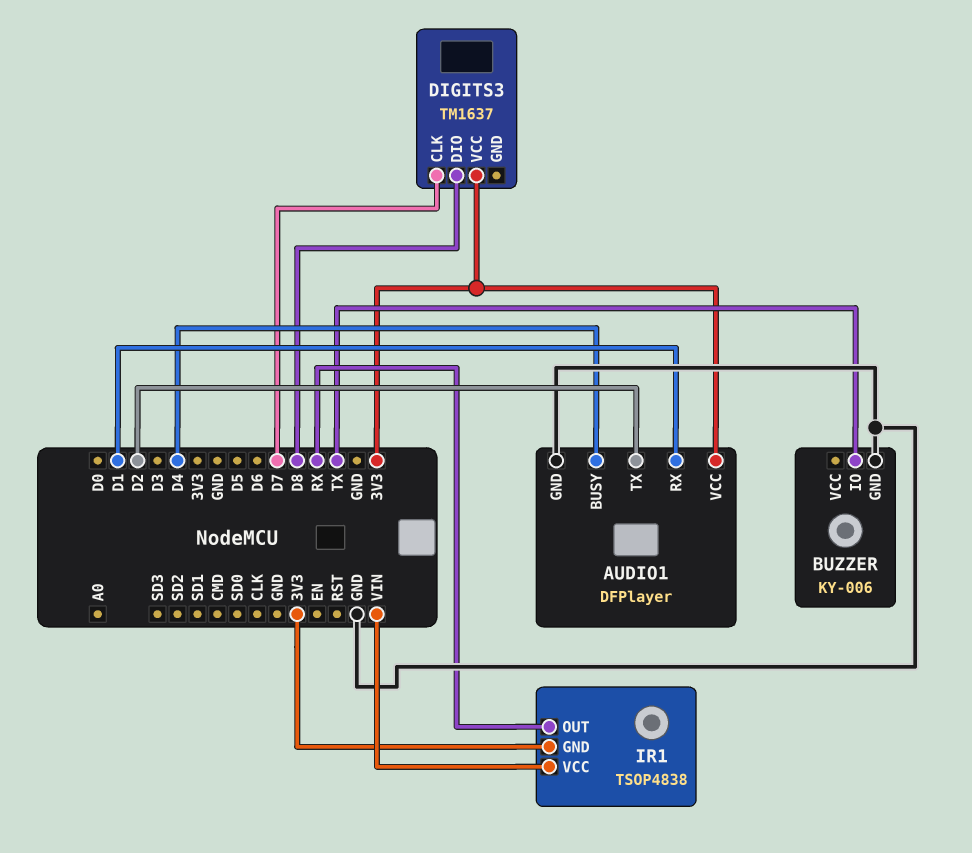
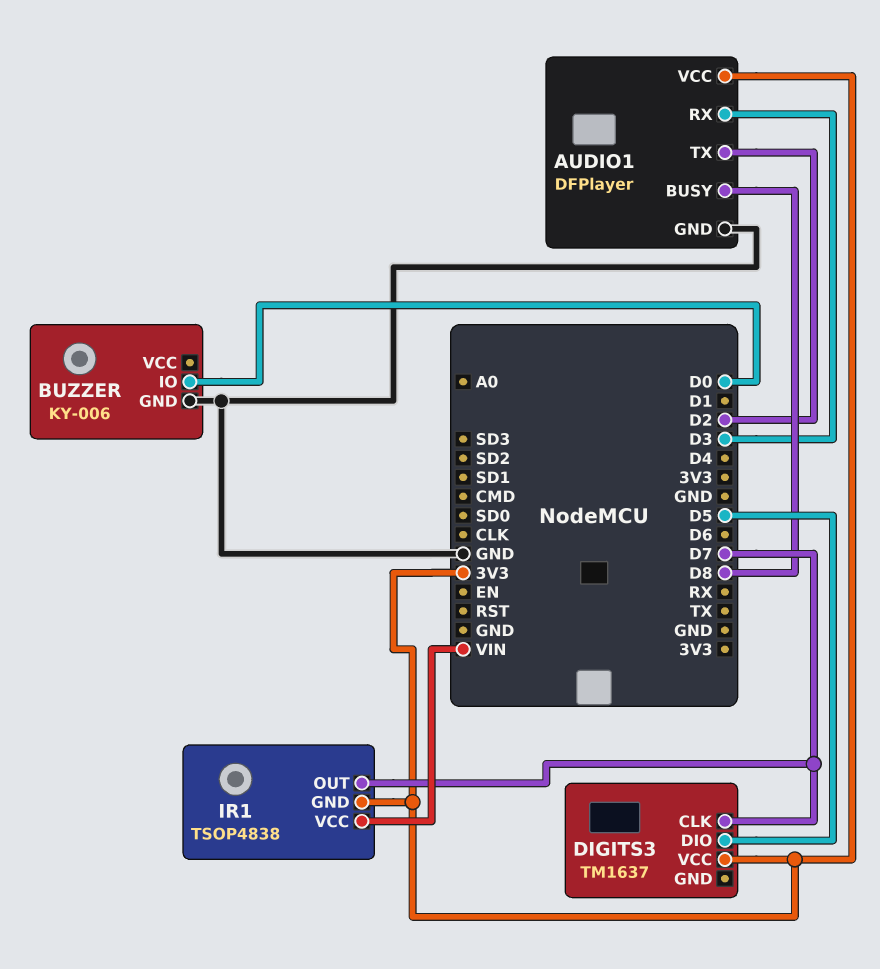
AUDIO1 pin BUSY: D4 -> D8
AUDIO1 pin RX: D1 -> D3
BUZZER pin IO: TX -> D0
DIGITS3 pin DIO: D8 -> D5
IR1 pin OUT: RX -> D7

